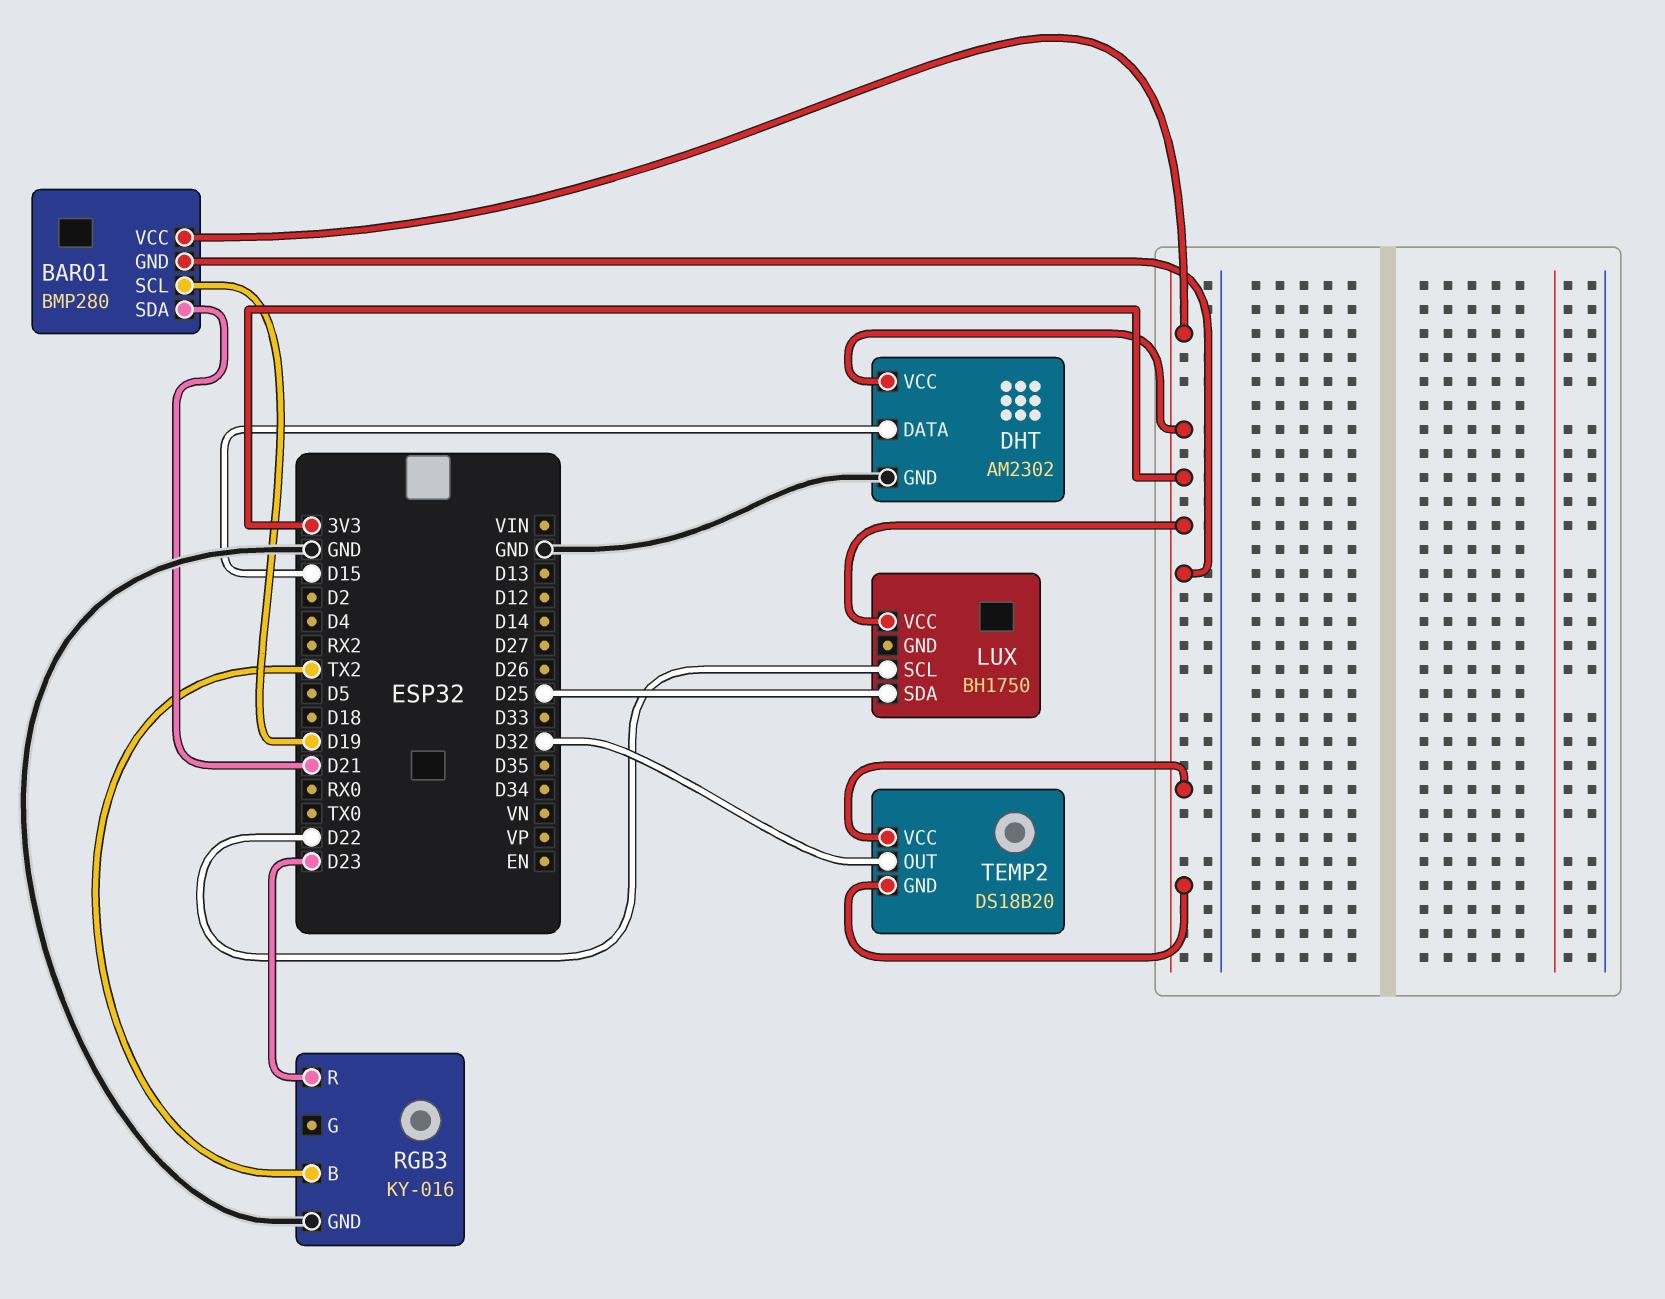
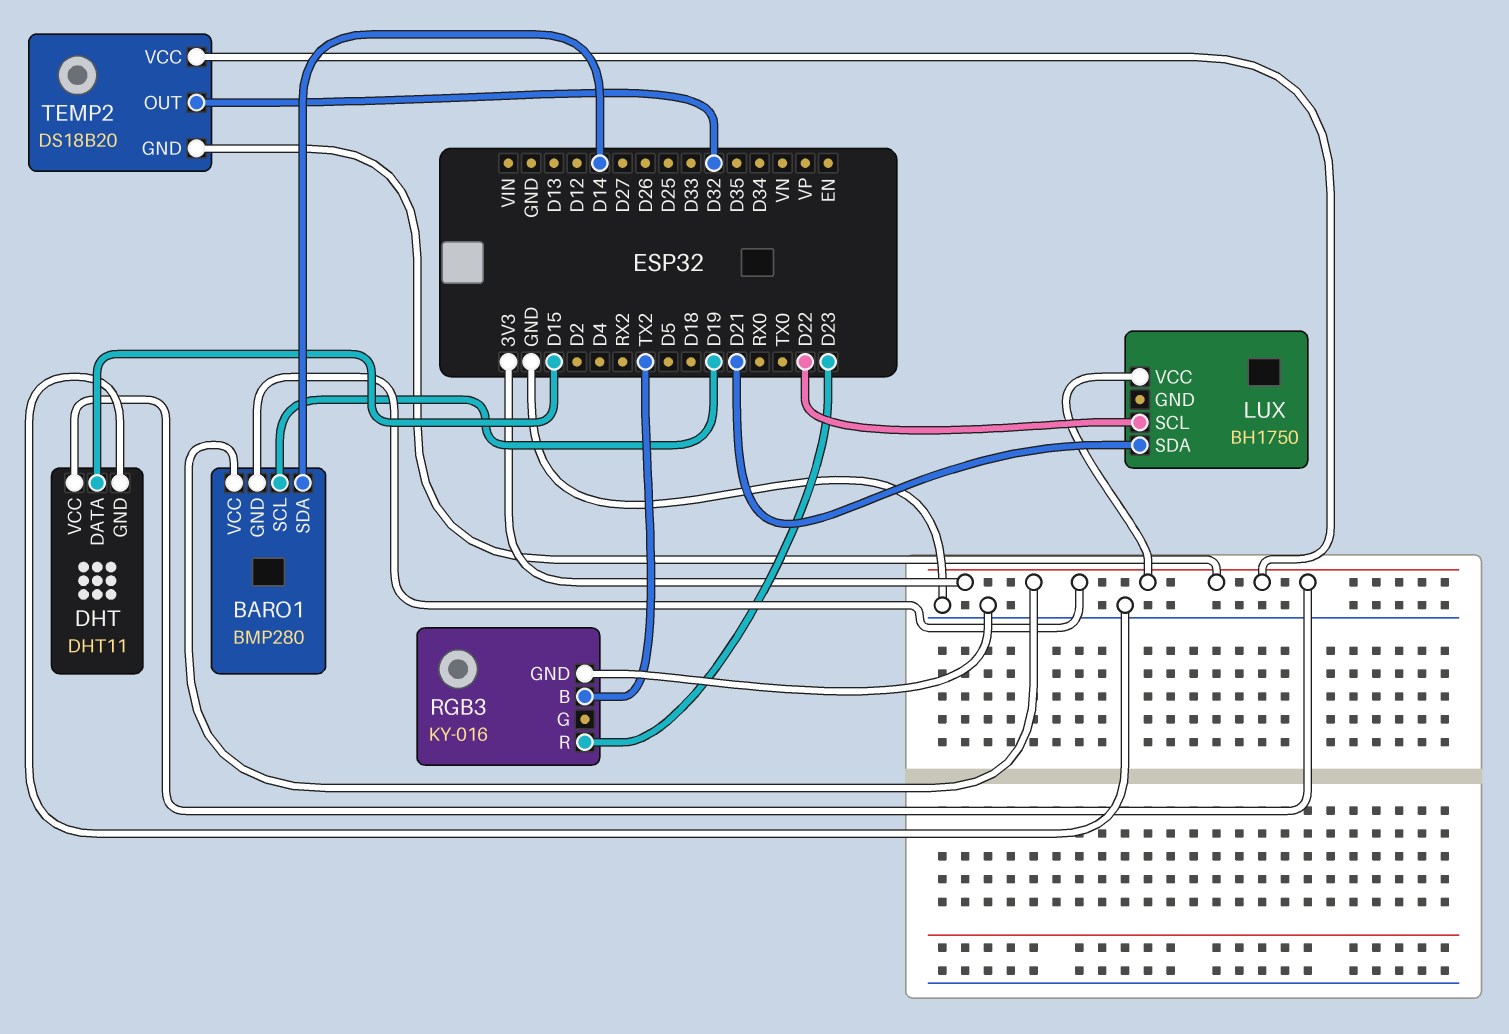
BARO1 pin SDA: D21 -> D14
DHT: AM2302 -> DHT11
LUX pin SDA: D25 -> D21

